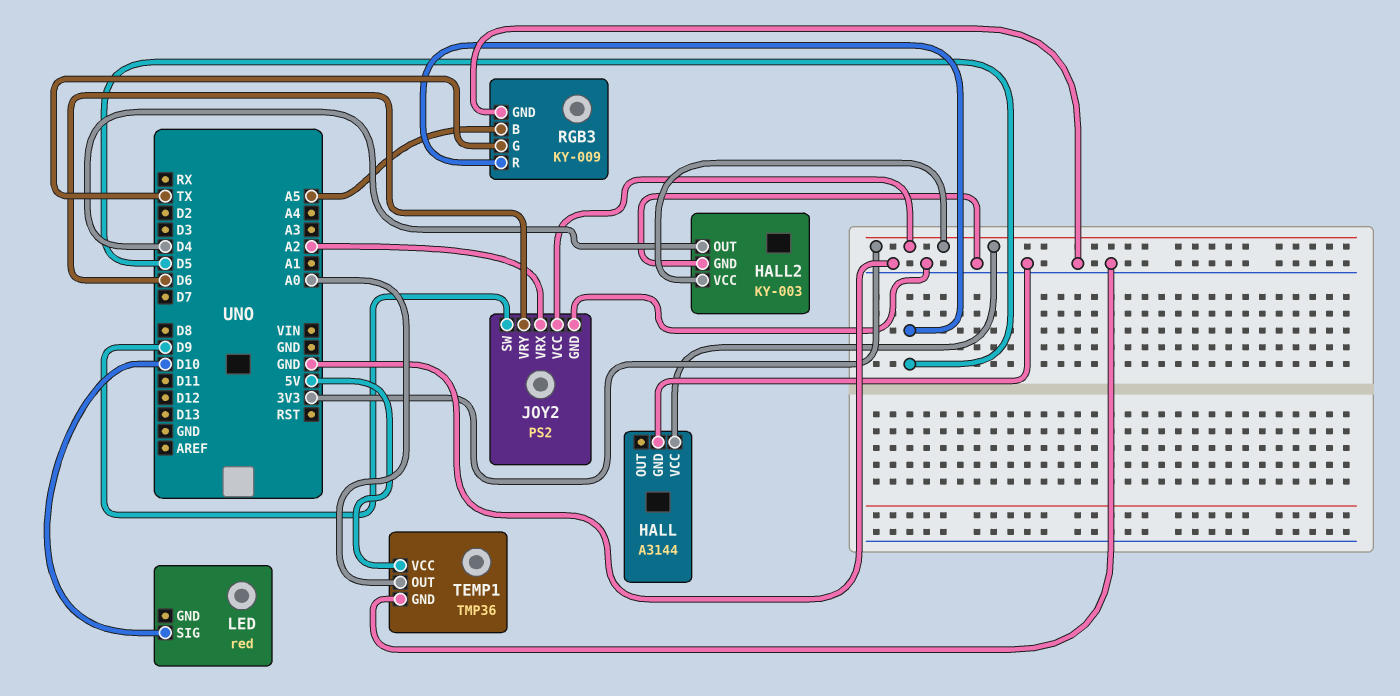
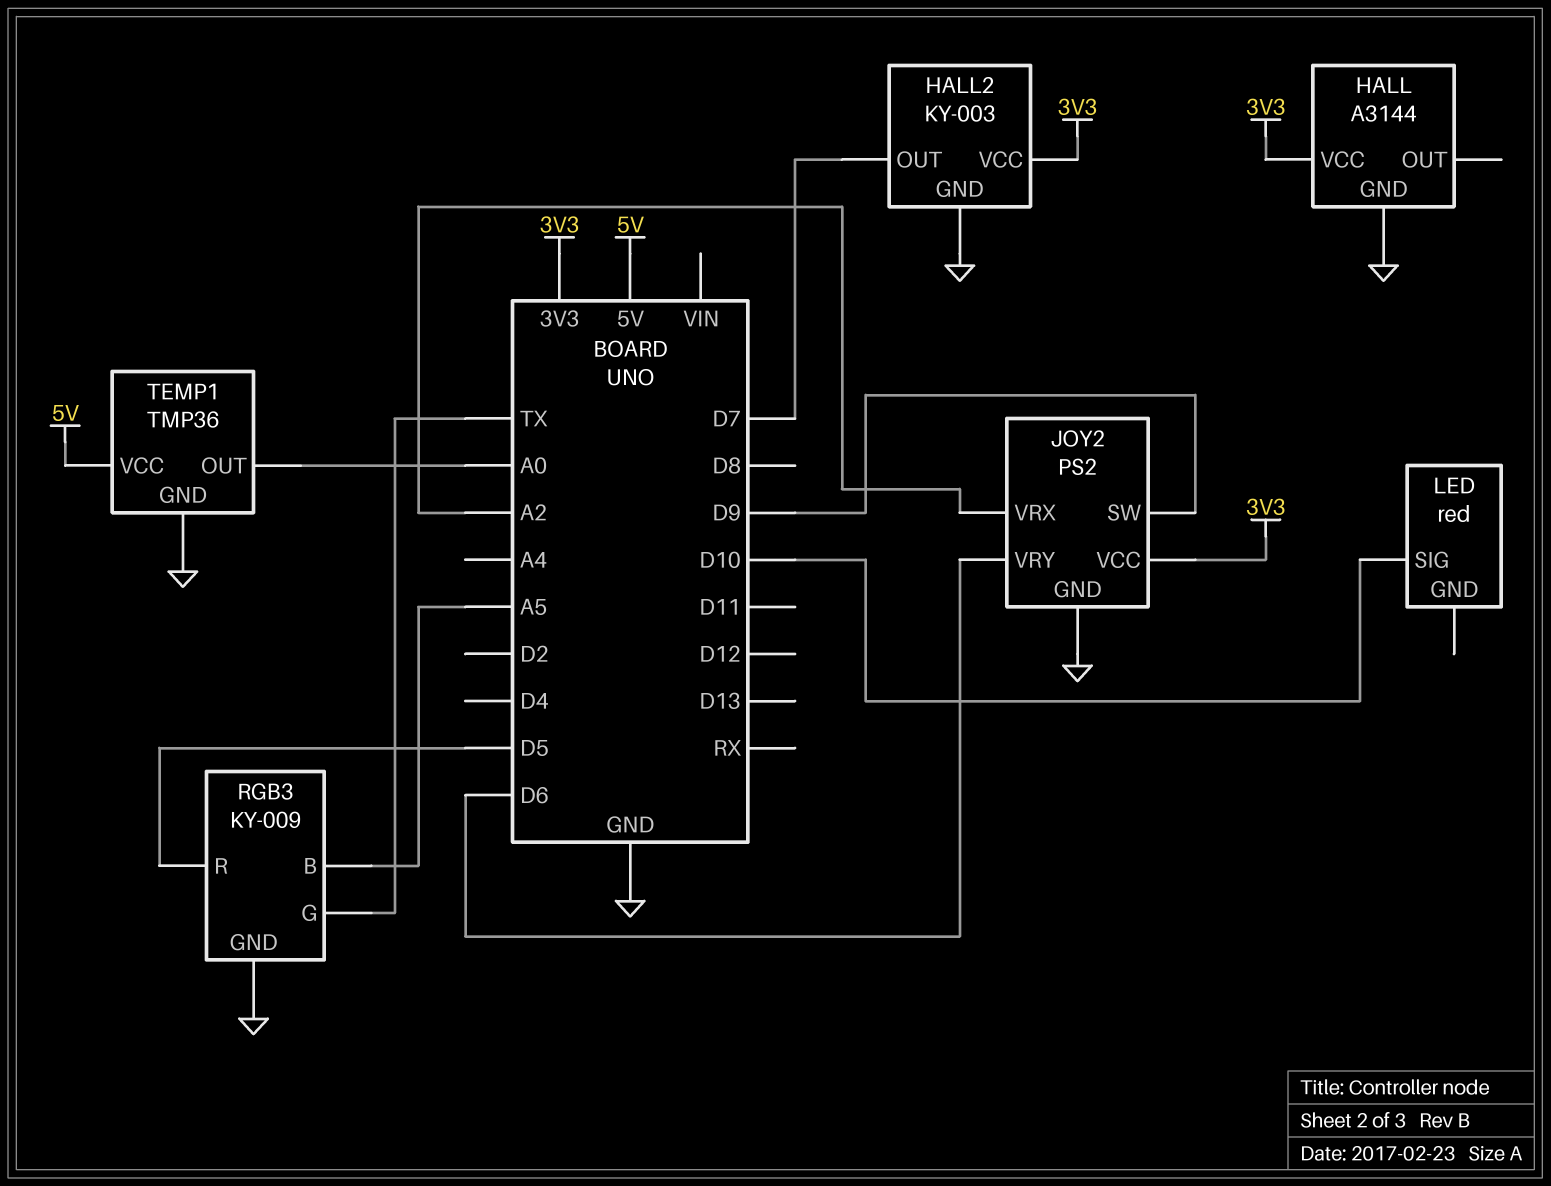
HALL2 pin OUT: D4 -> D7

